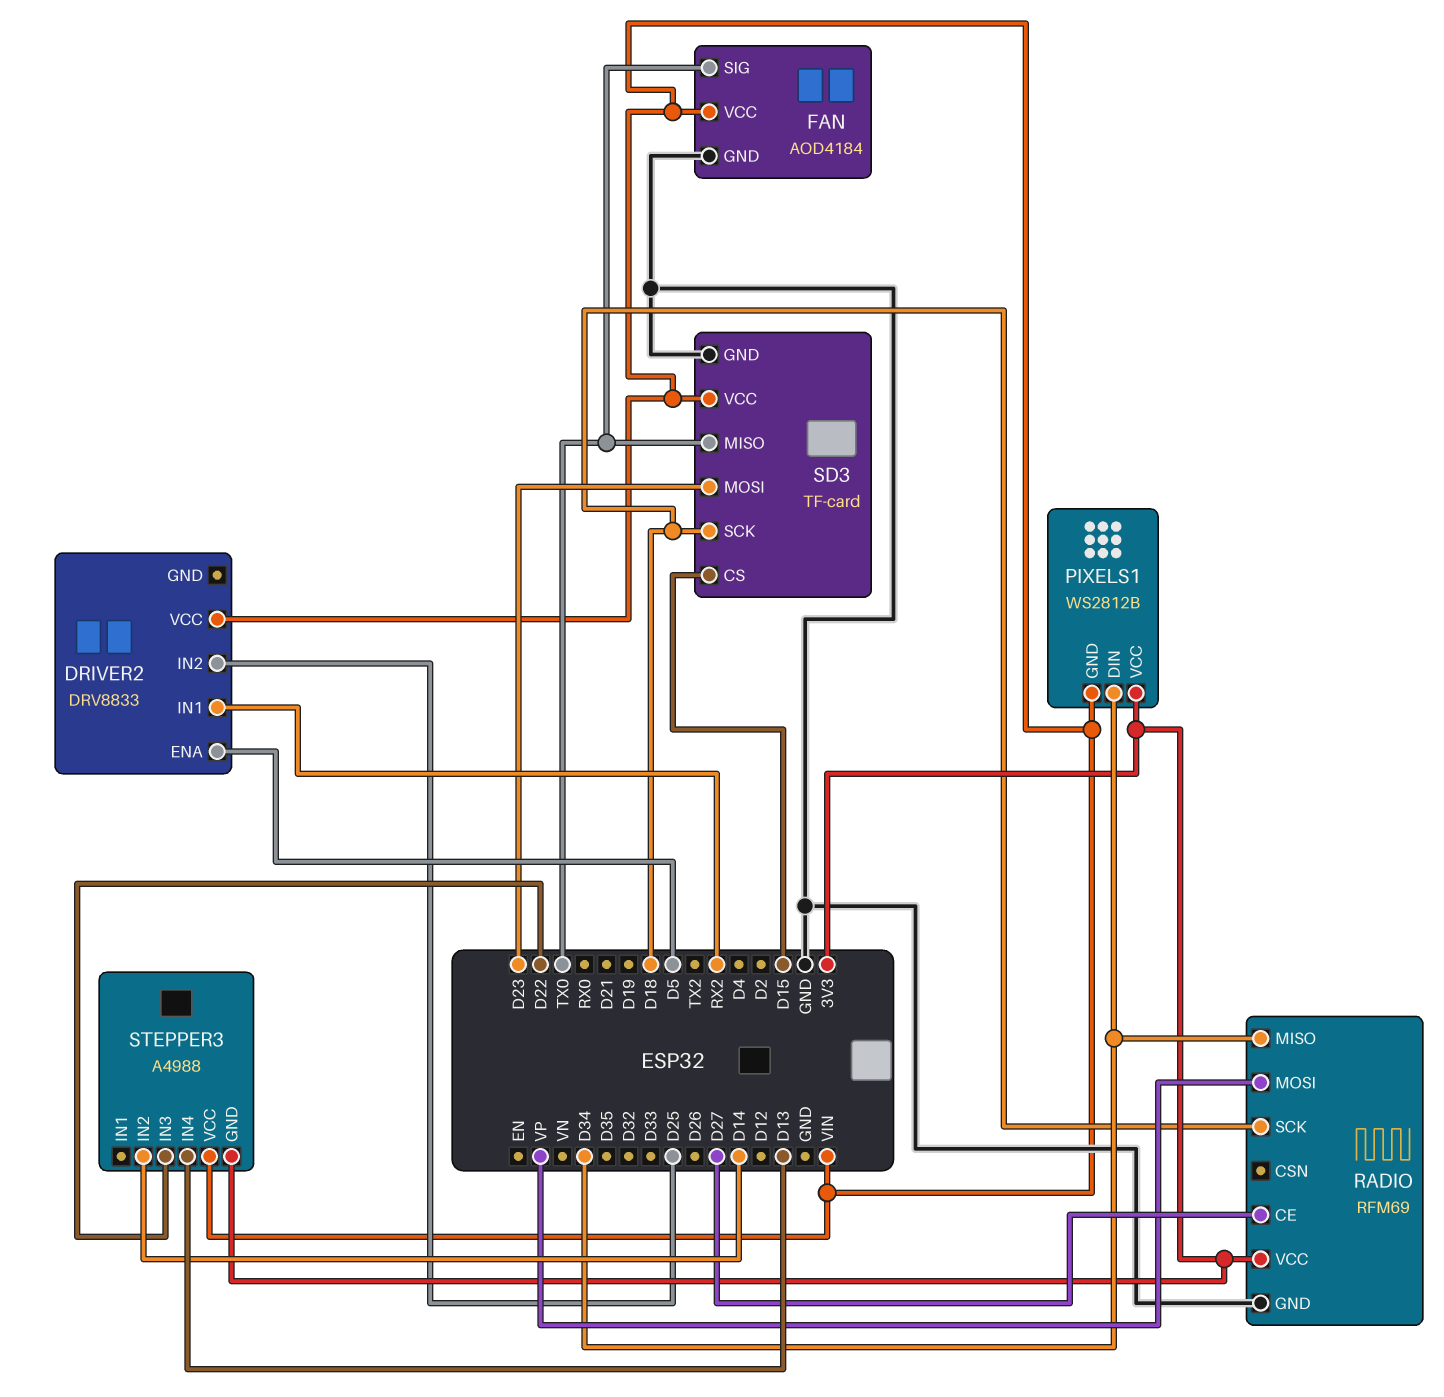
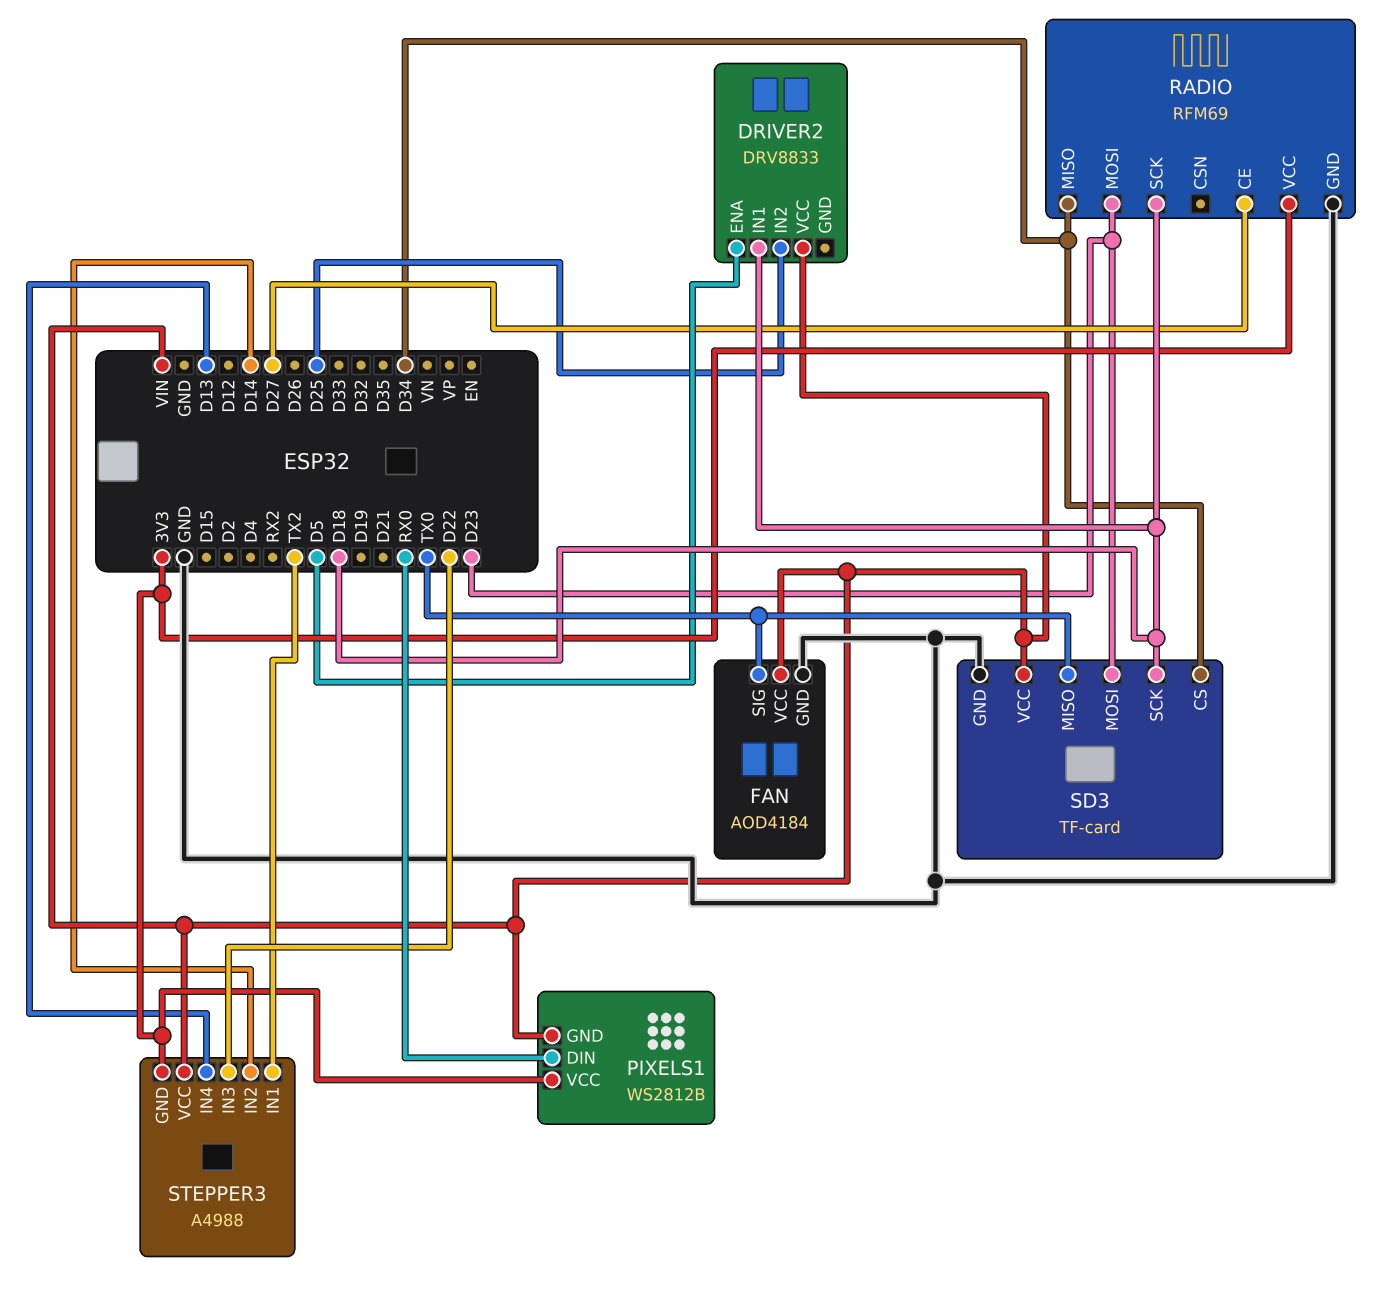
DRIVER2 pin IN1: RX2 -> D18
PIXELS1 pin DIN: D34 -> RX0
RADIO pin MOSI: VP -> D23
SD3 pin CS: D15 -> D34
STEPPER3 pin IN1: none -> TX2

